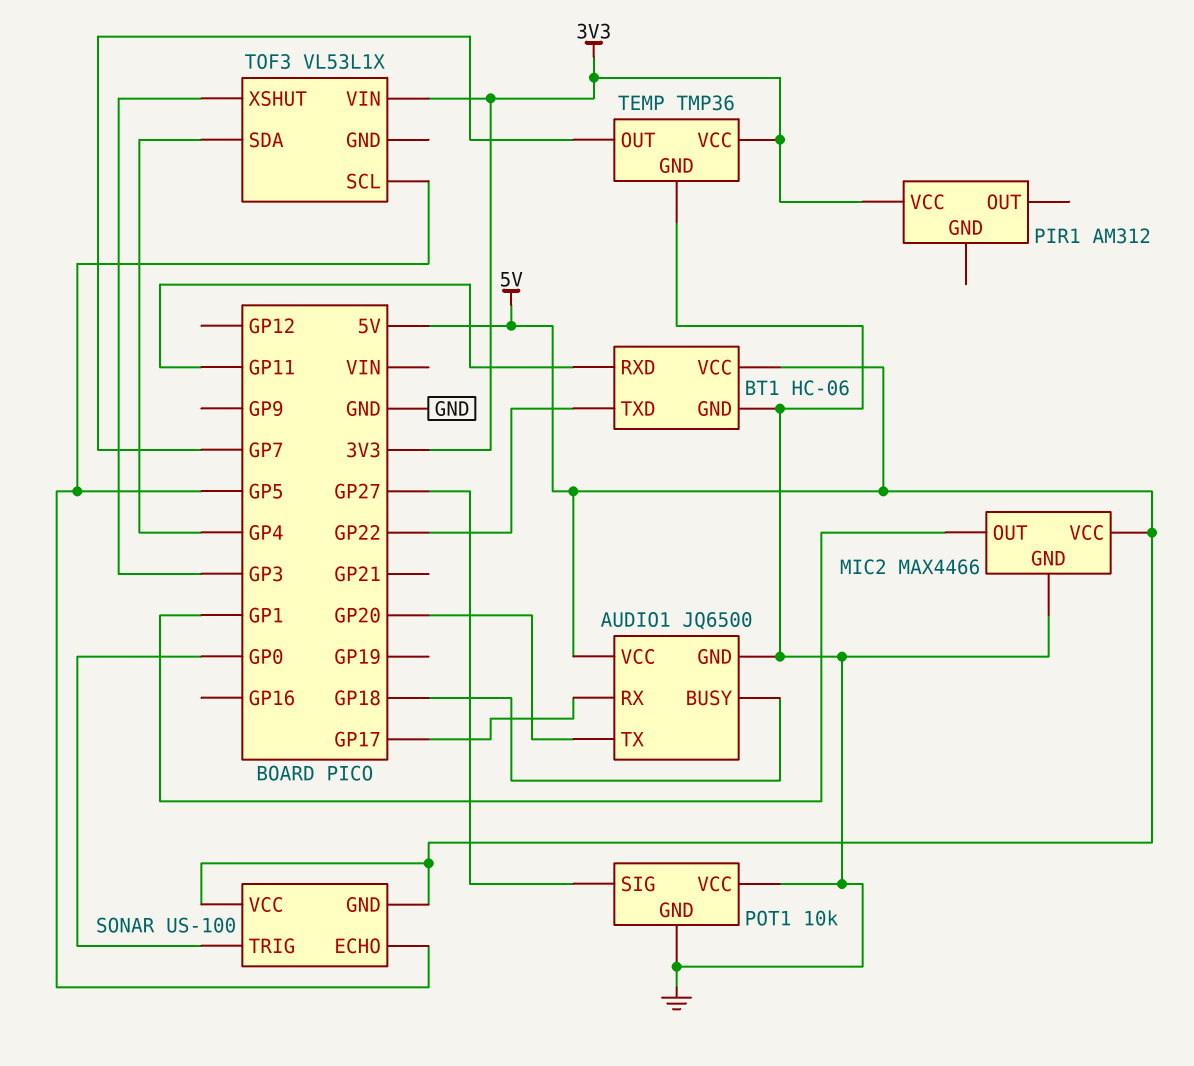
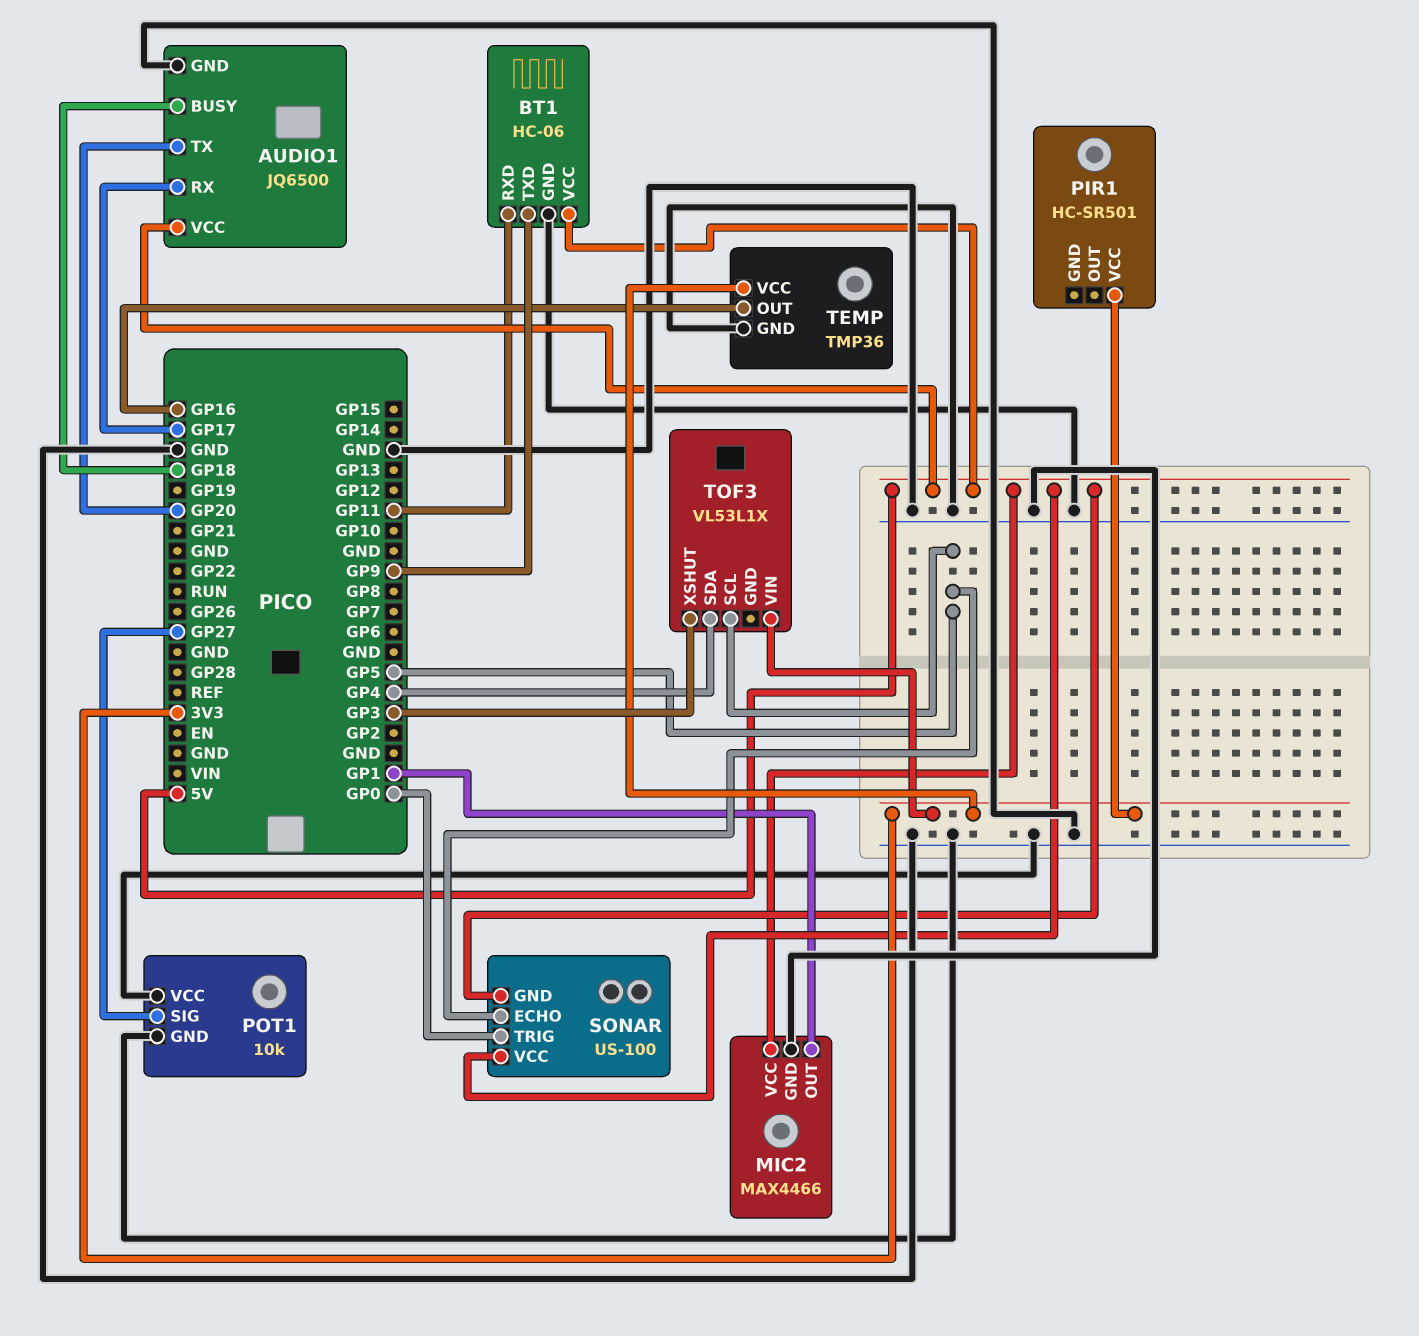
BT1 pin TXD: GP22 -> GP9
PIR1: AM312 -> HC-SR501
TEMP pin OUT: GP7 -> GP16

